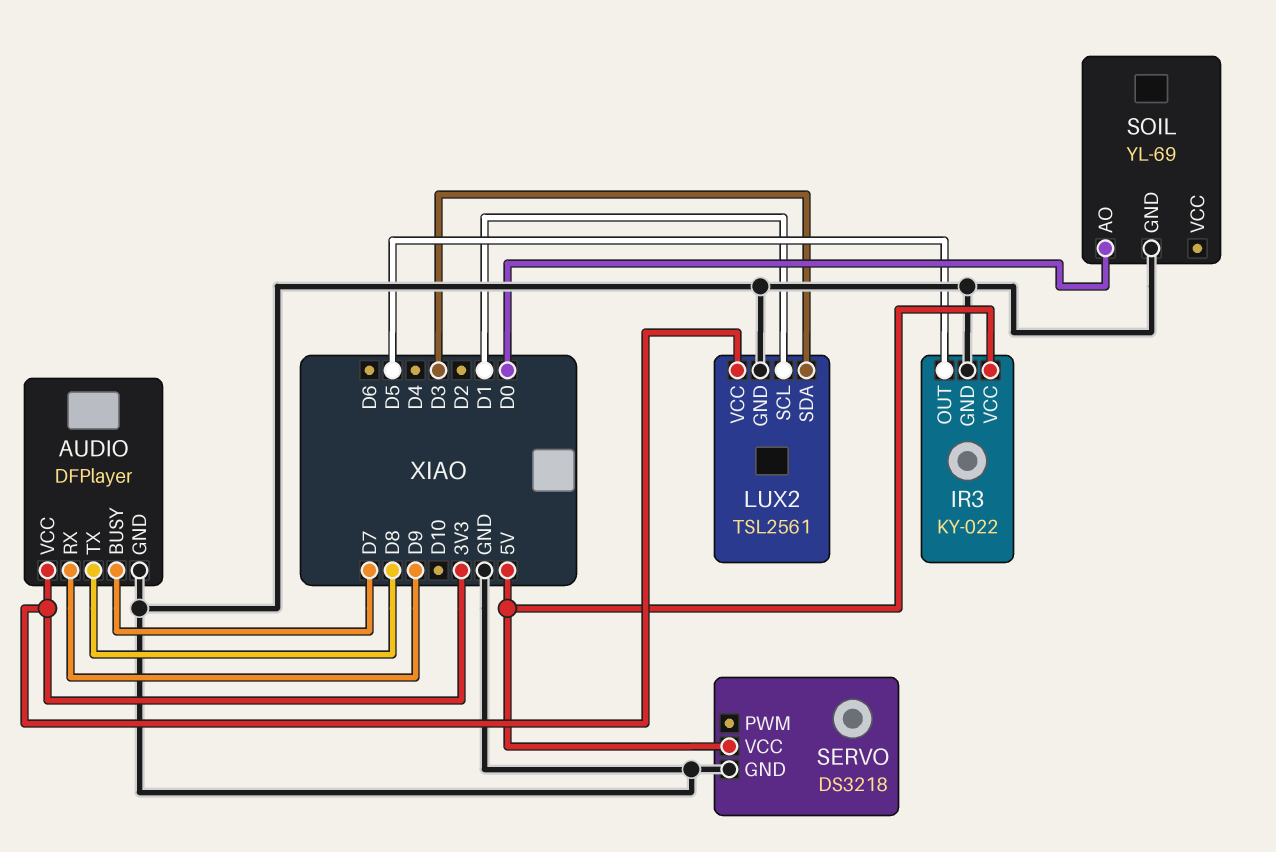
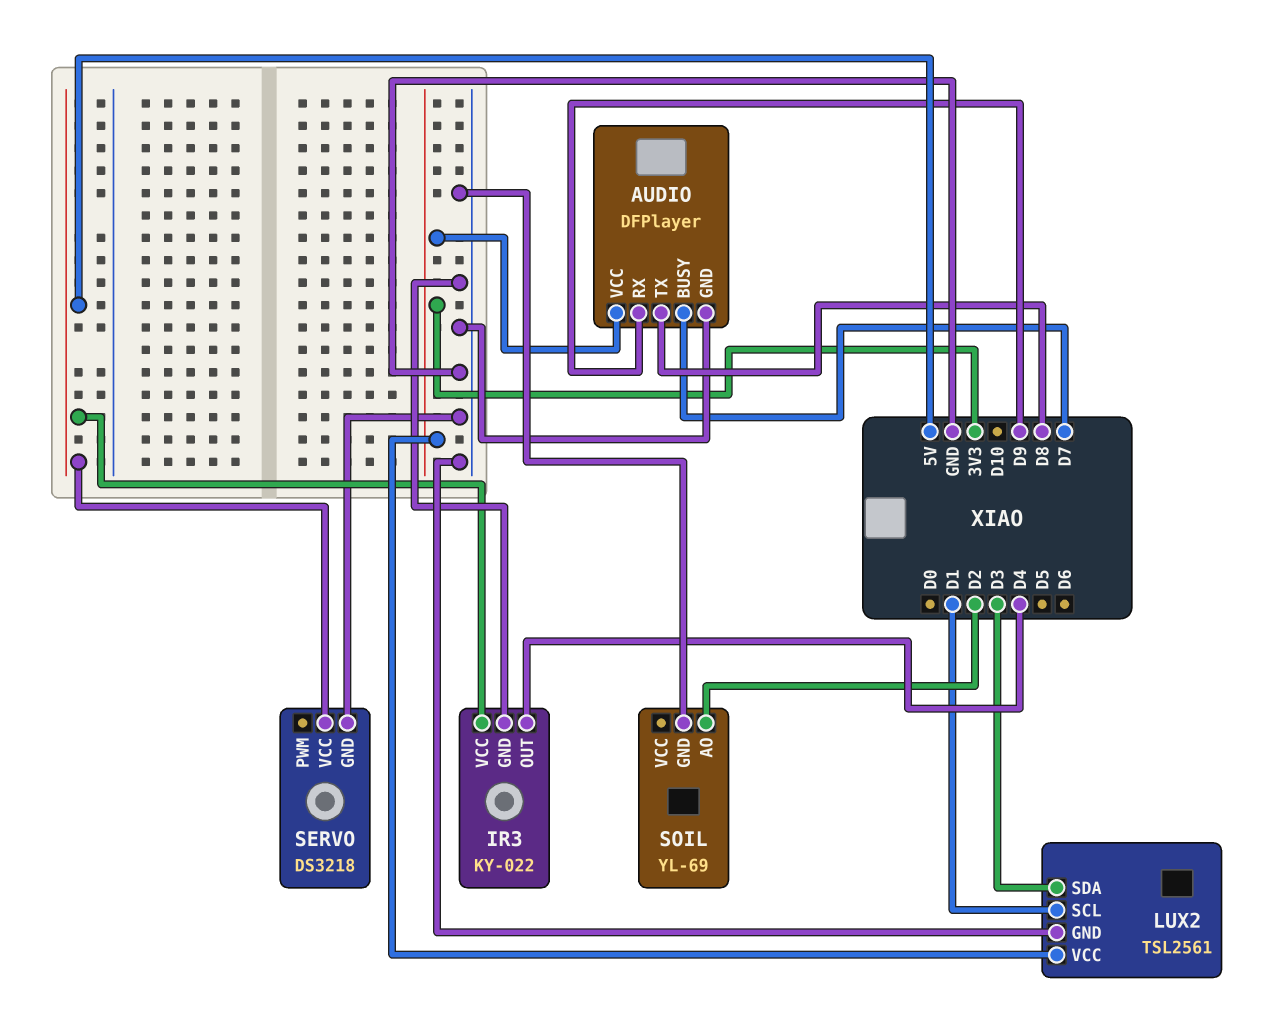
IR3 pin OUT: D5 -> D4
SOIL pin AO: D0 -> D2

